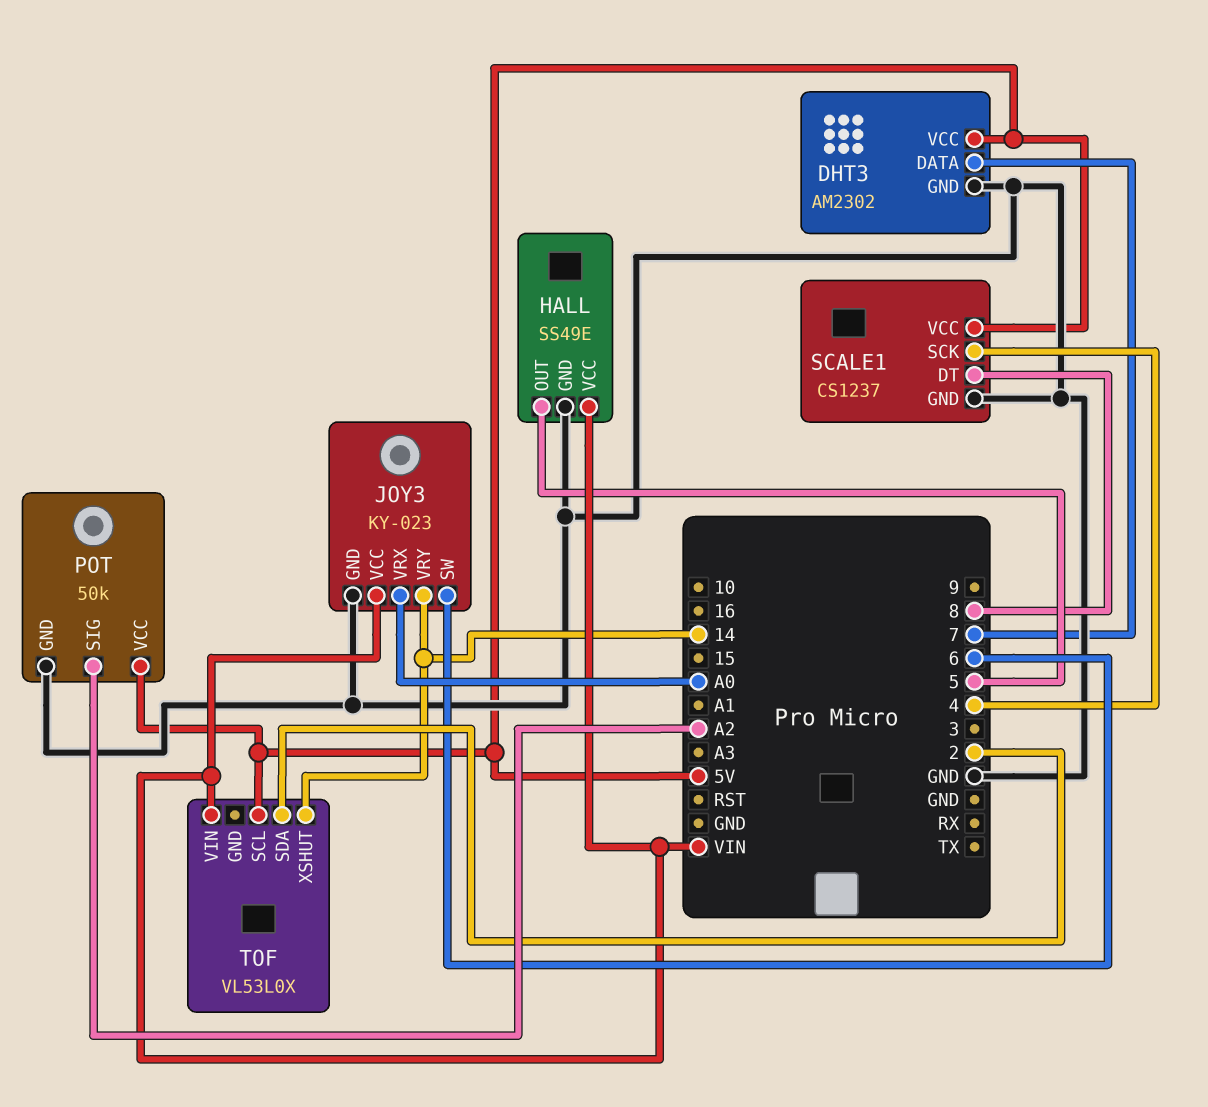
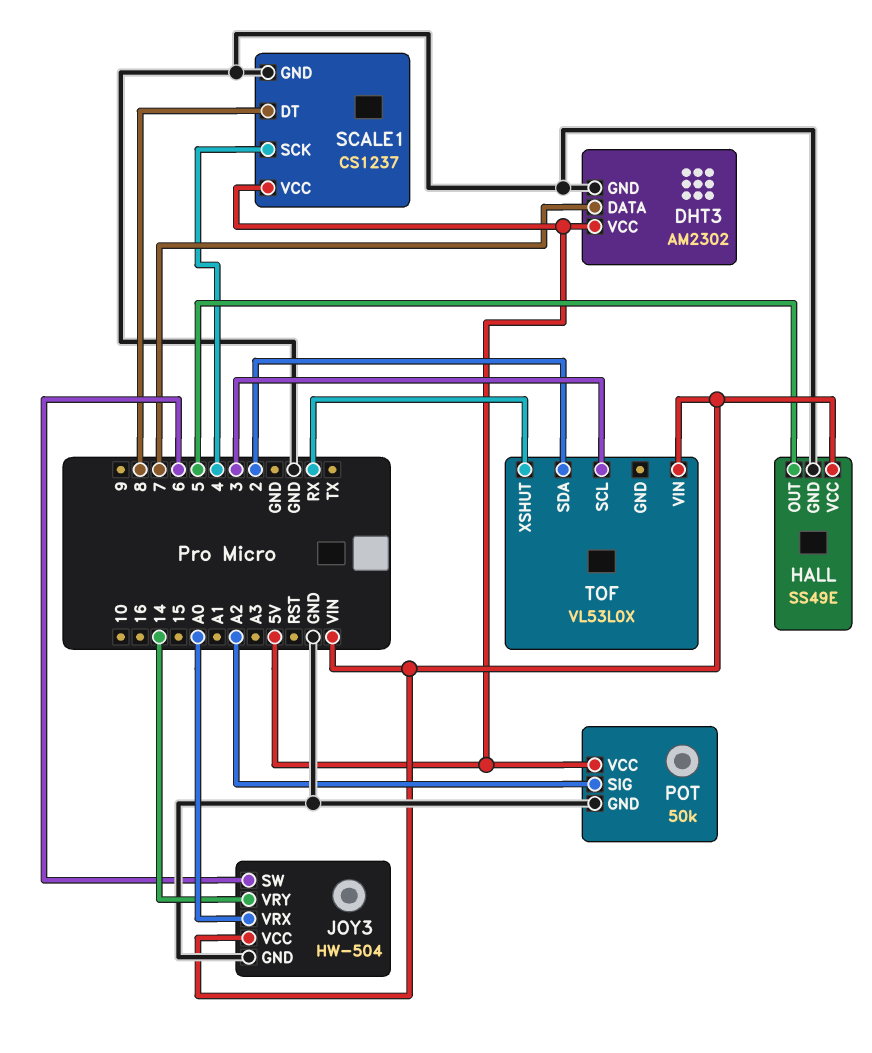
JOY3: KY-023 -> HW-504
TOF pin SCL: 5V -> 3
TOF pin XSHUT: 14 -> RX

